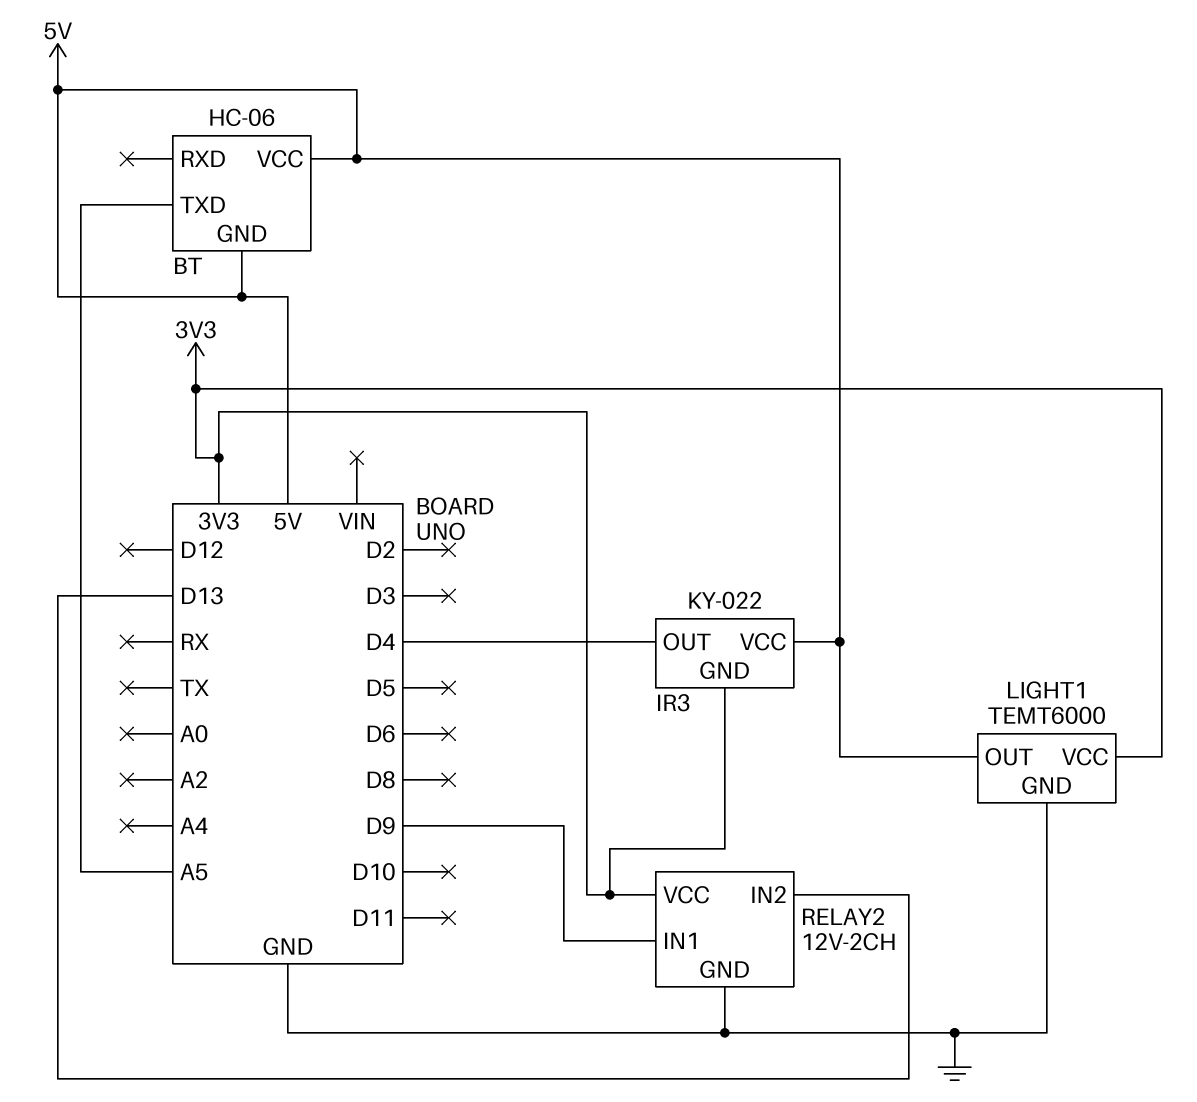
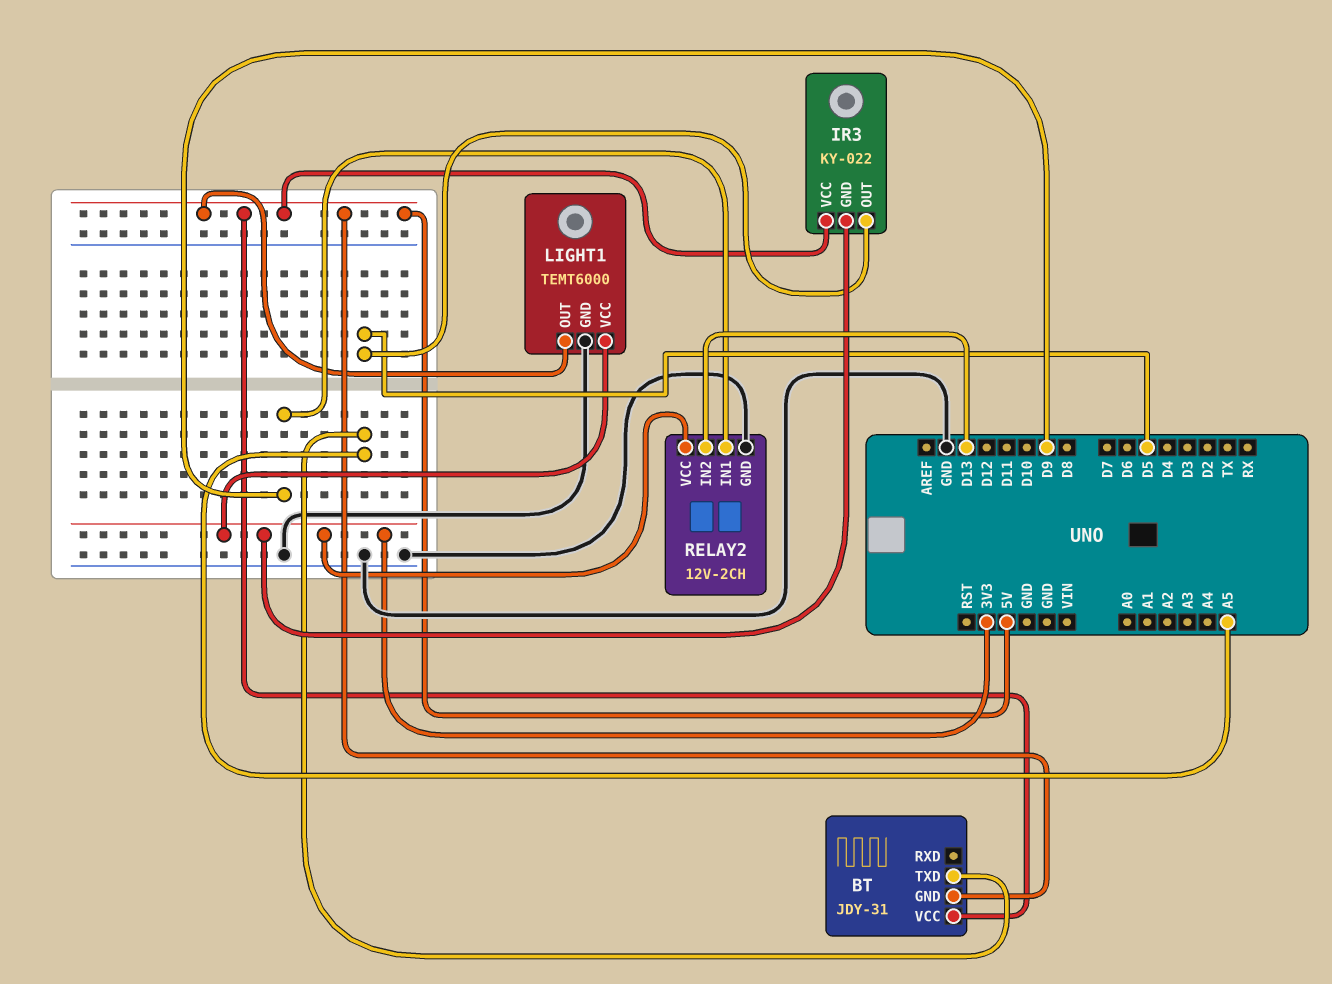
BT: HC-06 -> JDY-31
IR3 pin OUT: D4 -> D5

